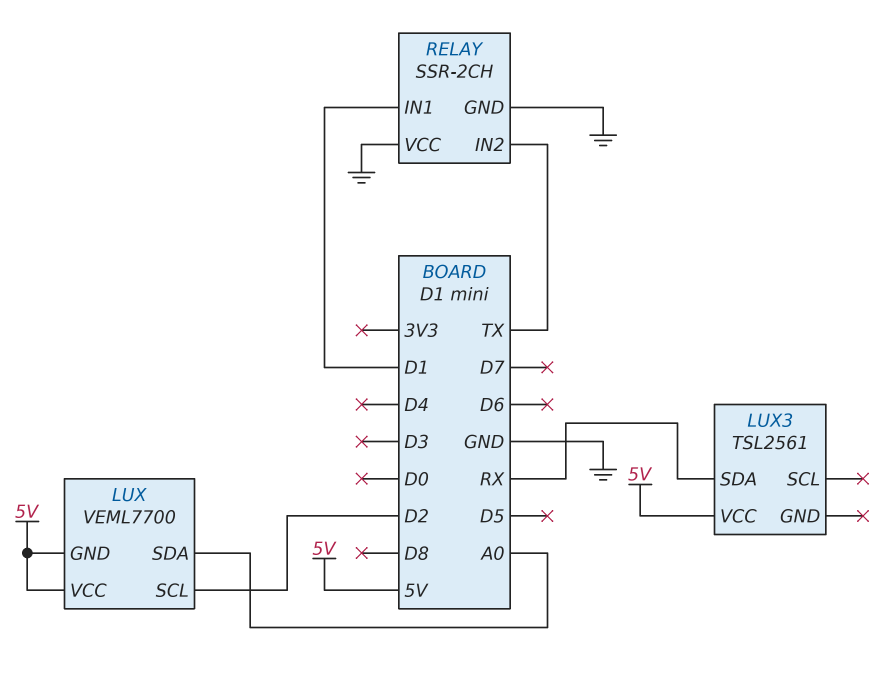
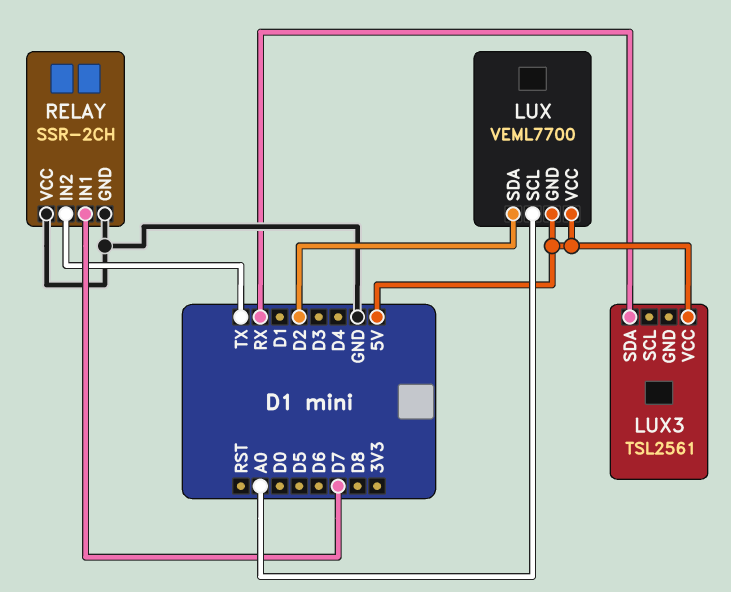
LUX pin SCL: D2 -> A0
LUX pin SDA: A0 -> D2
RELAY pin IN1: D1 -> D7

